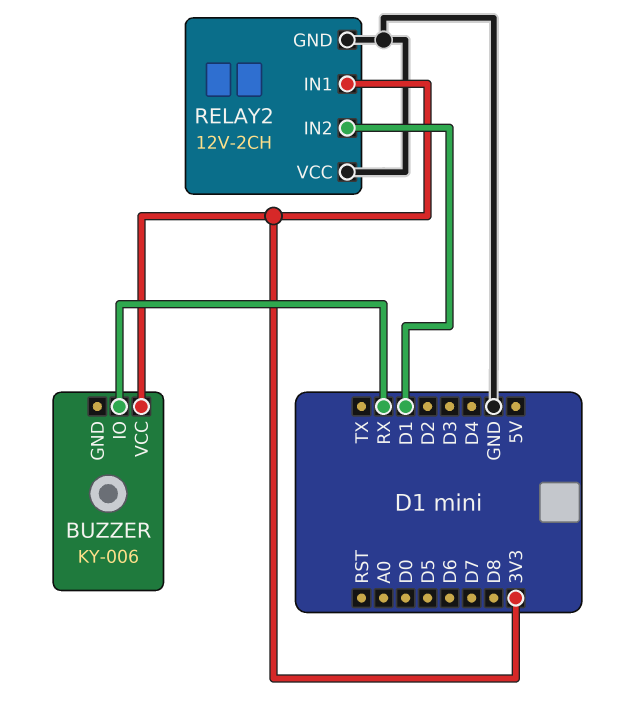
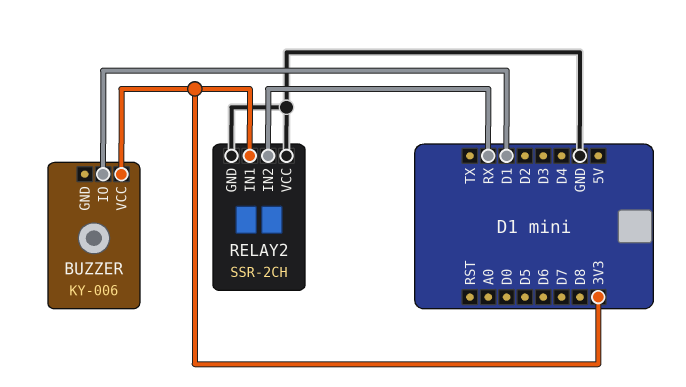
BUZZER pin IO: RX -> D1
RELAY2: 12V-2CH -> SSR-2CH
RELAY2 pin IN2: D1 -> RX

